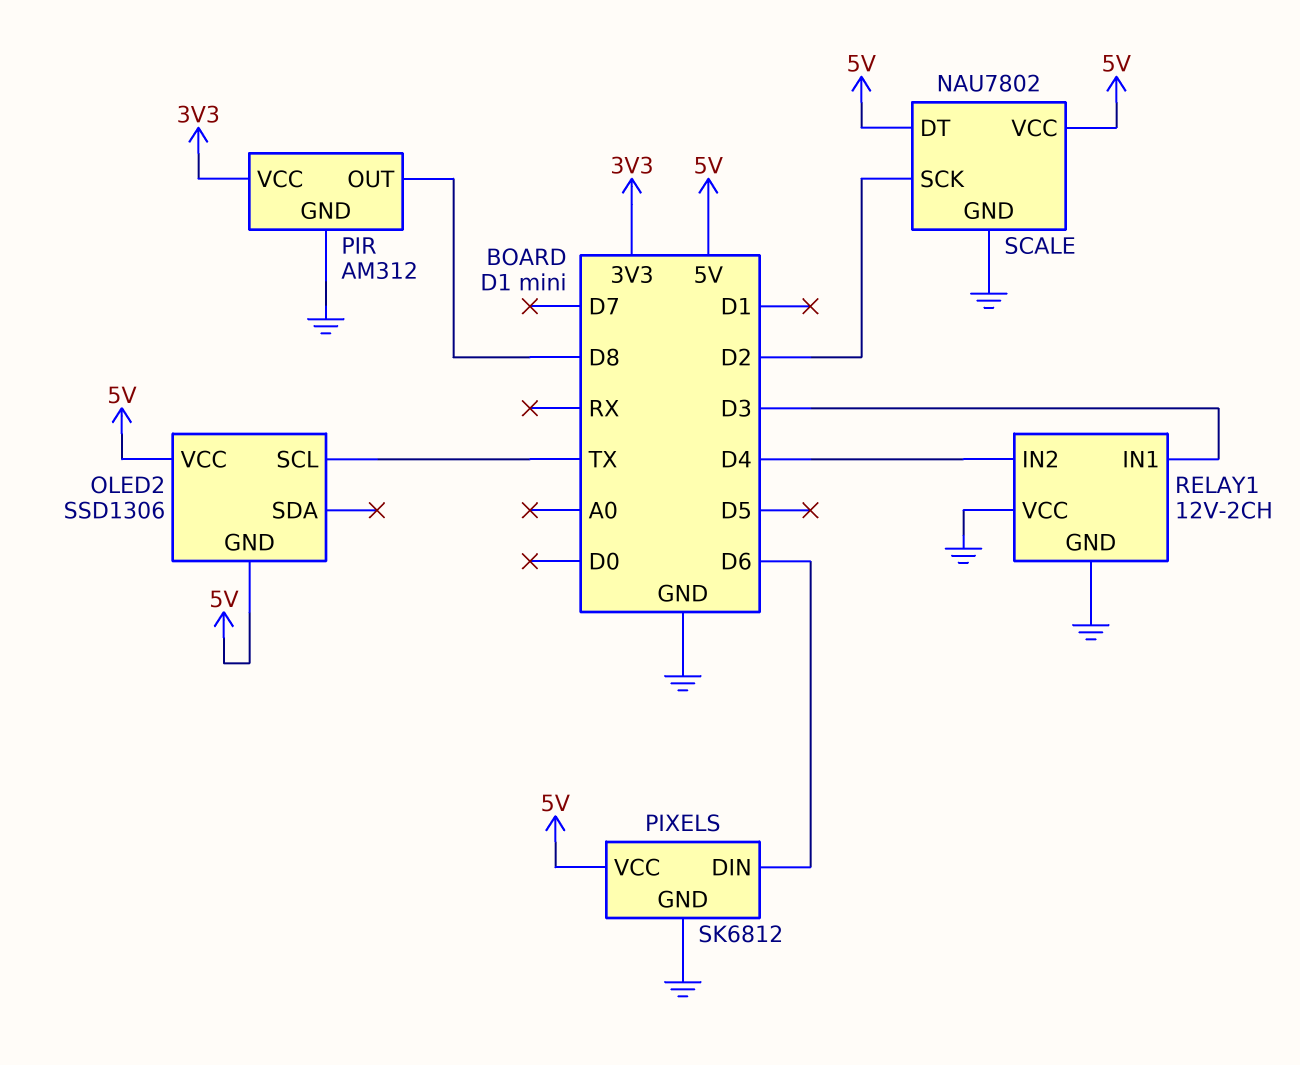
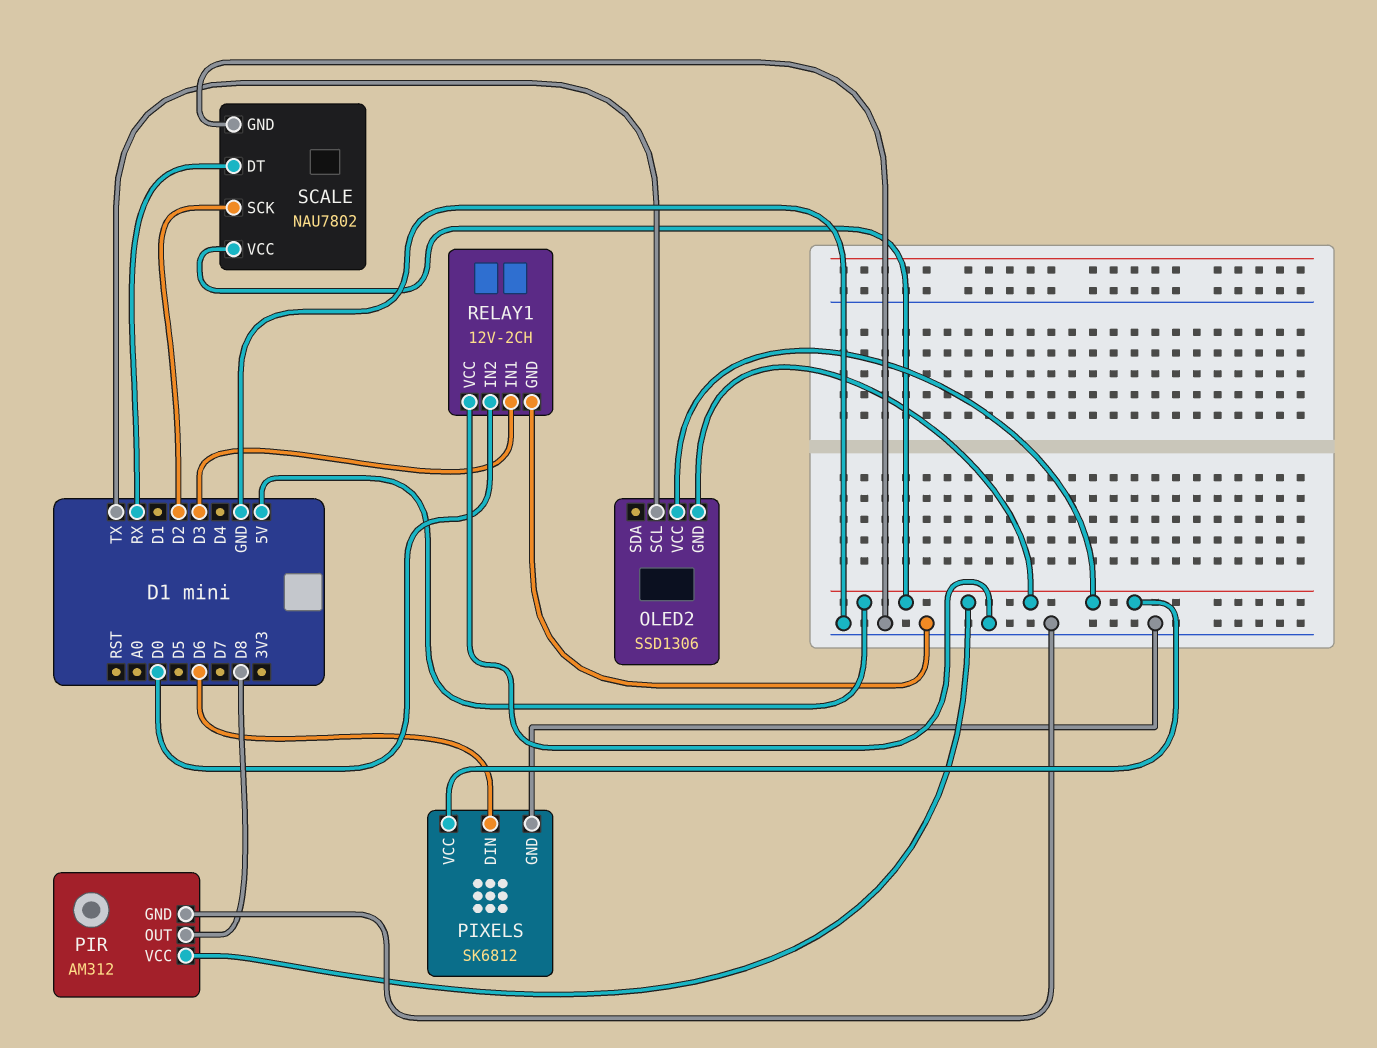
PIR pin VCC: 3V3 -> 5V
RELAY1 pin IN2: D4 -> D0
SCALE pin DT: 5V -> RX

